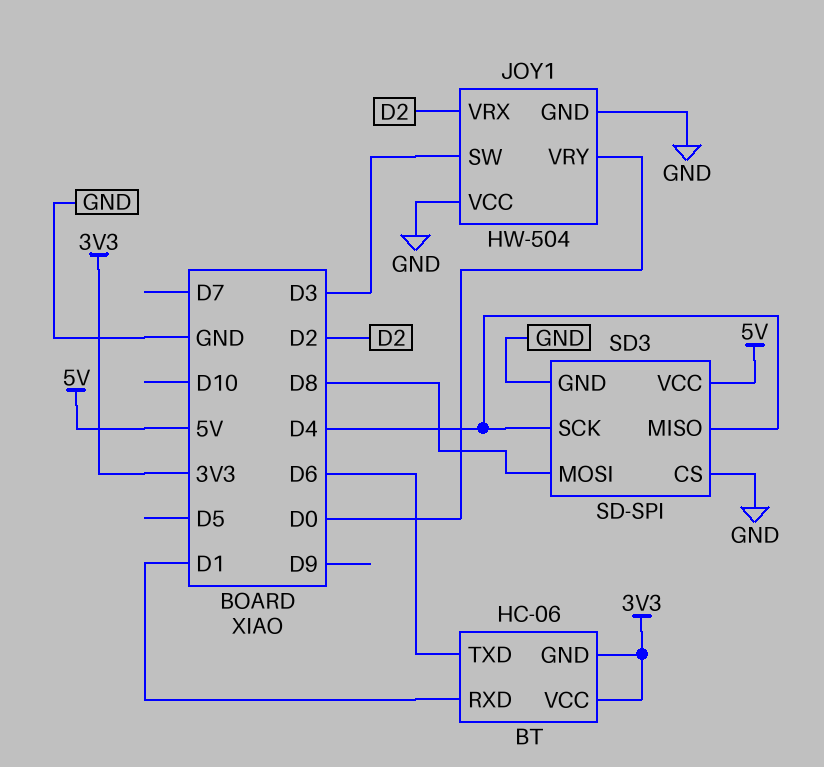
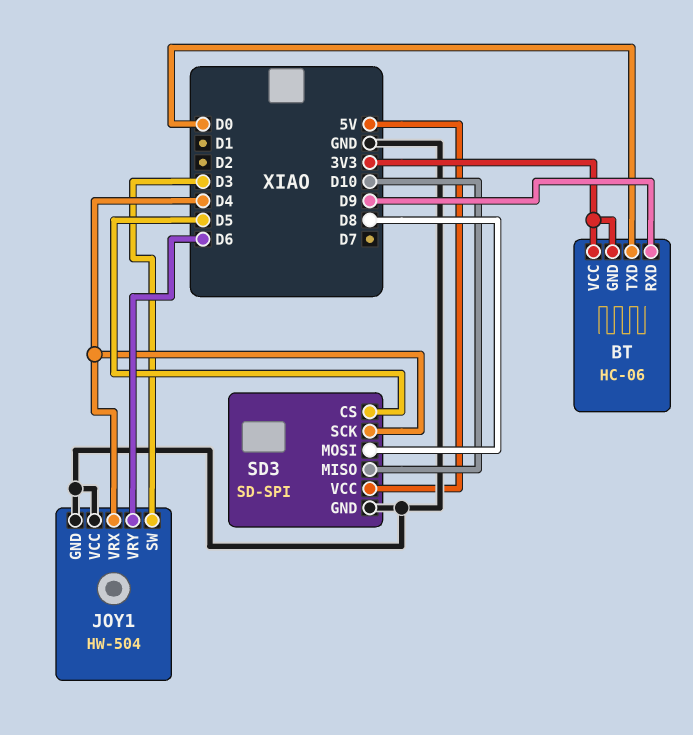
BT pin RXD: D1 -> D9
BT pin TXD: D6 -> D0
JOY1 pin VRX: D2 -> D4
JOY1 pin VRY: D0 -> D6
SD3 pin CS: GND -> D5
SD3 pin MISO: D4 -> D10

